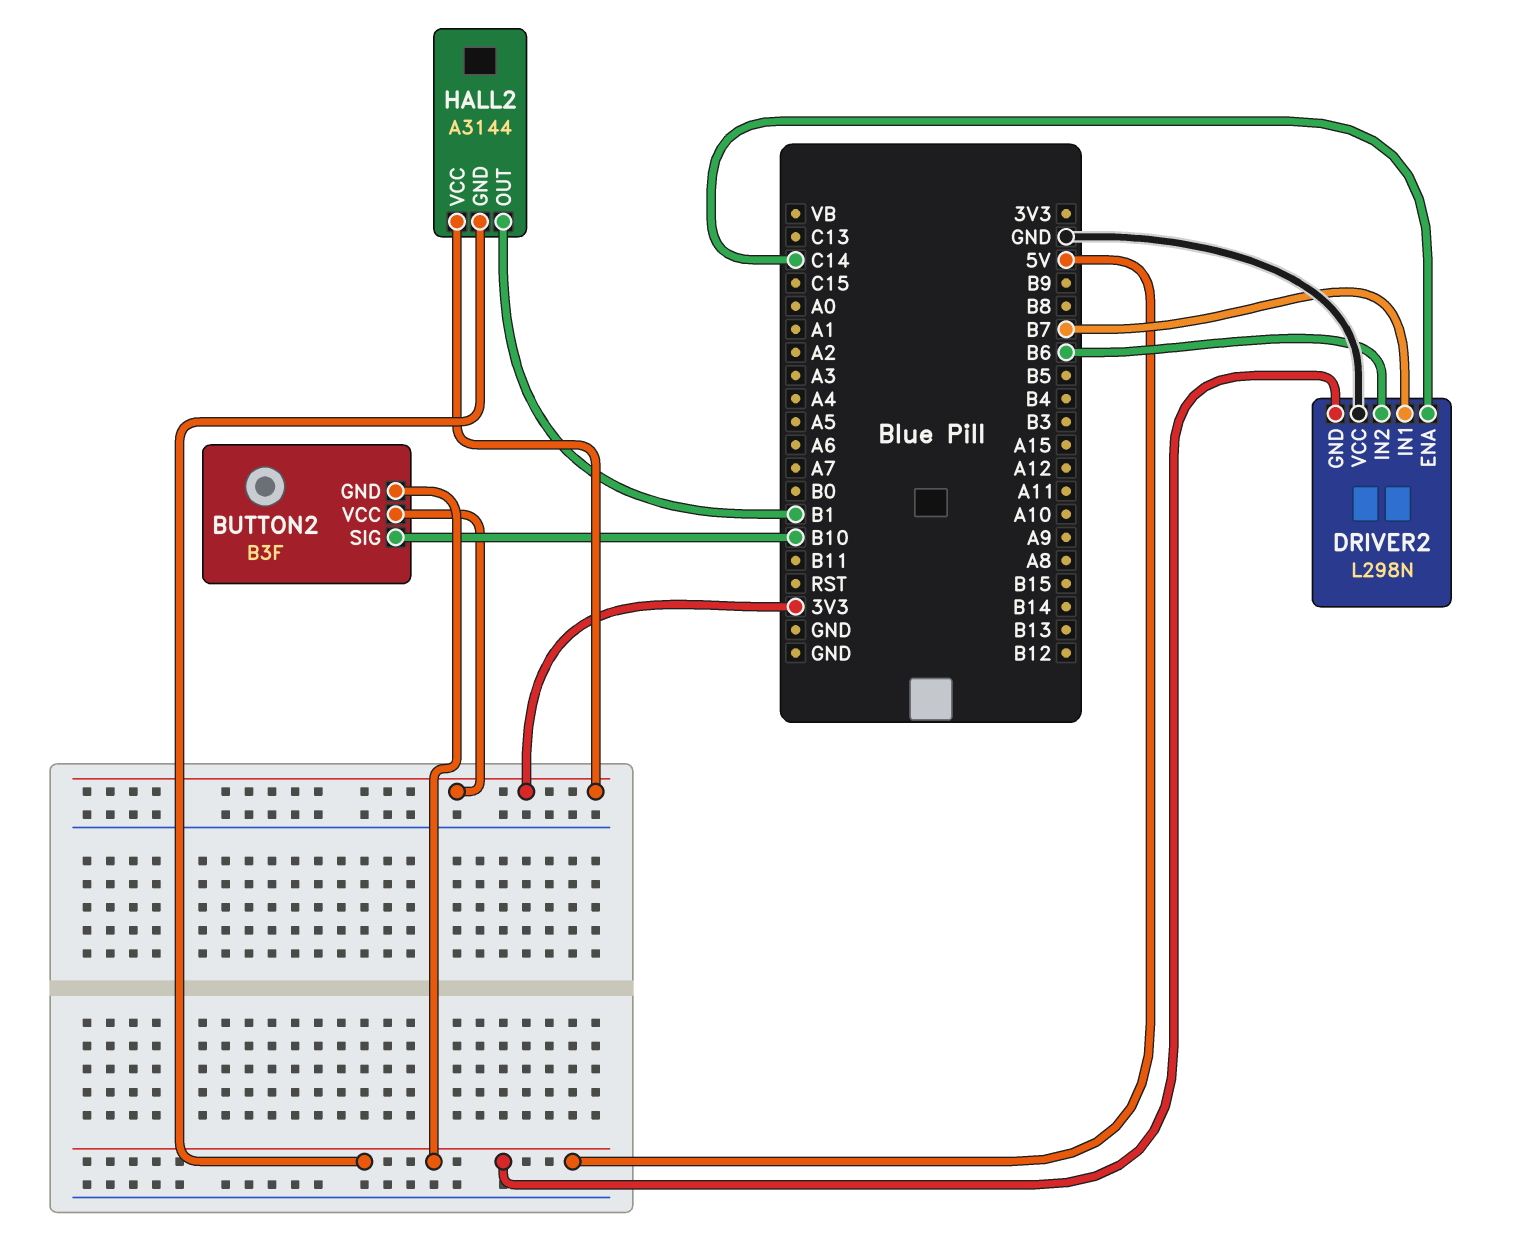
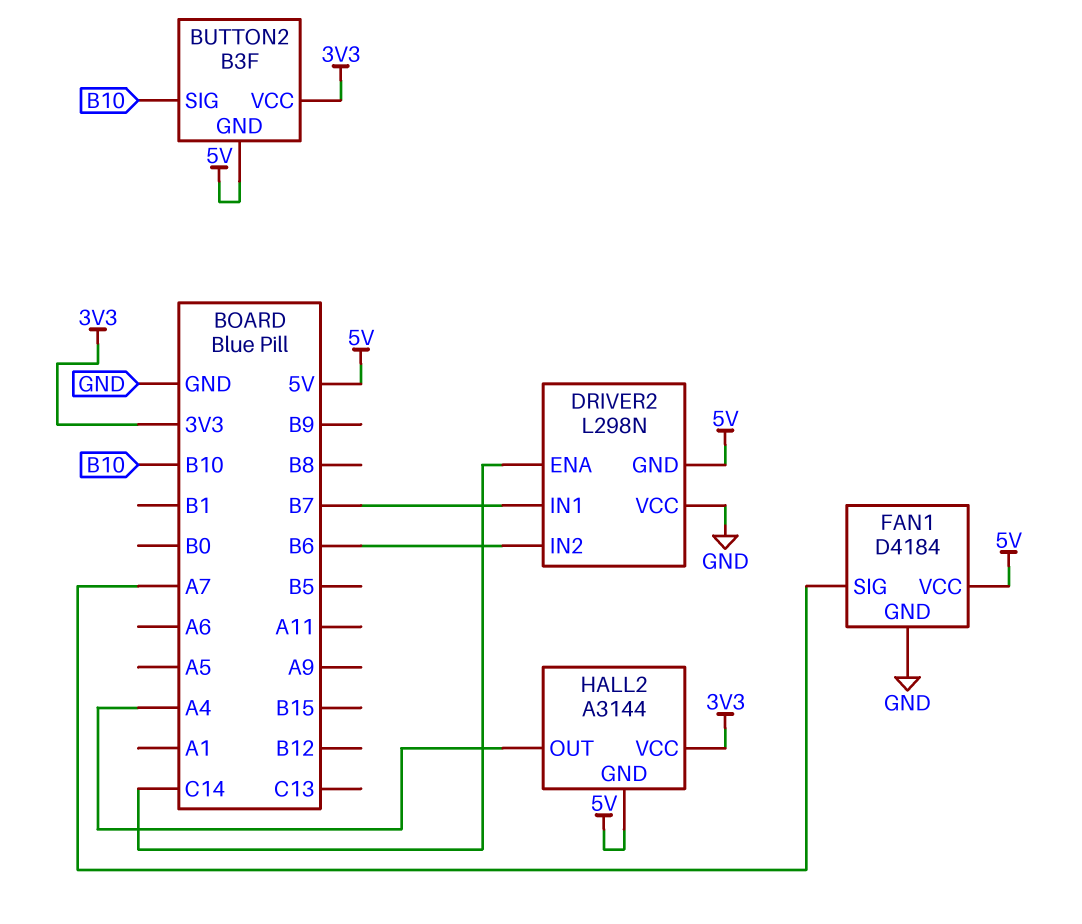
FAN1: none -> D4184
FAN1 pin GND: none -> GND
FAN1 pin SIG: none -> A7
FAN1 pin VCC: none -> 5V
HALL2 pin OUT: B1 -> A4

